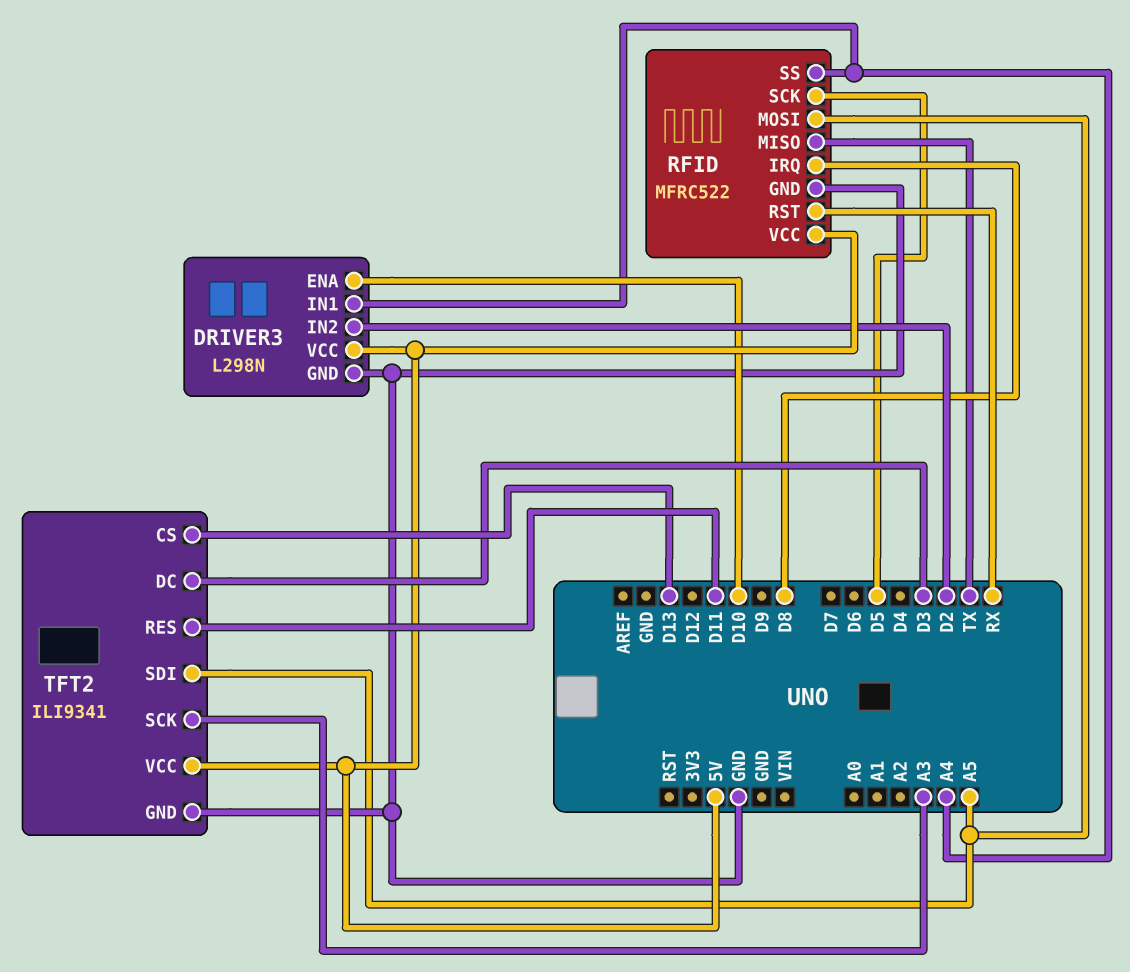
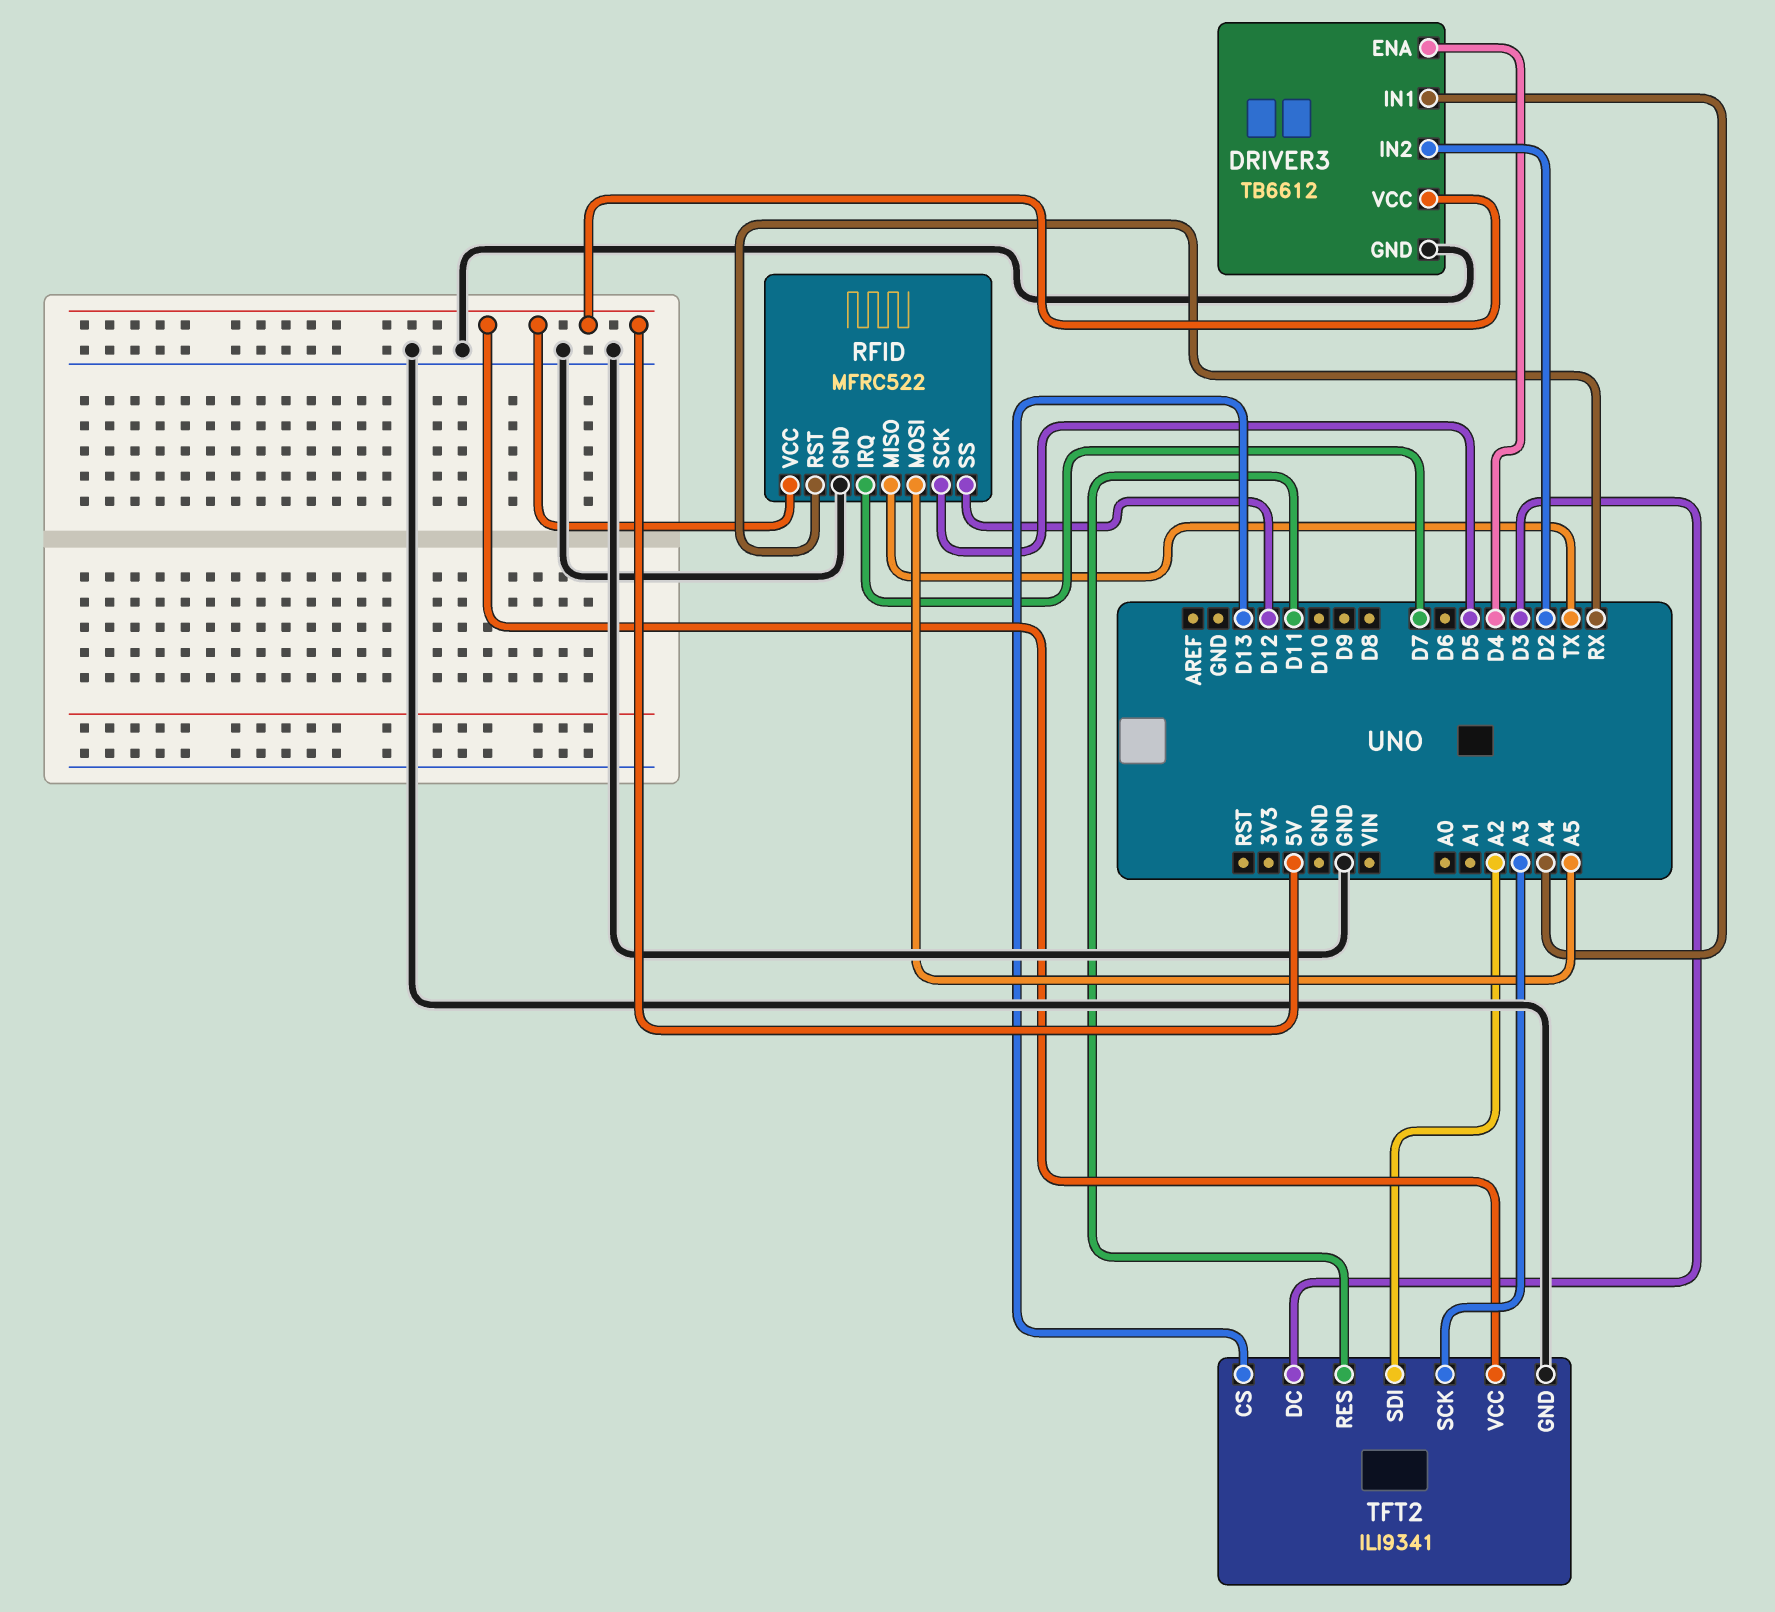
DRIVER3: L298N -> TB6612
DRIVER3 pin ENA: D10 -> D4
RFID pin IRQ: D8 -> D7
RFID pin SS: A4 -> D12
TFT2 pin SDI: A5 -> A2

